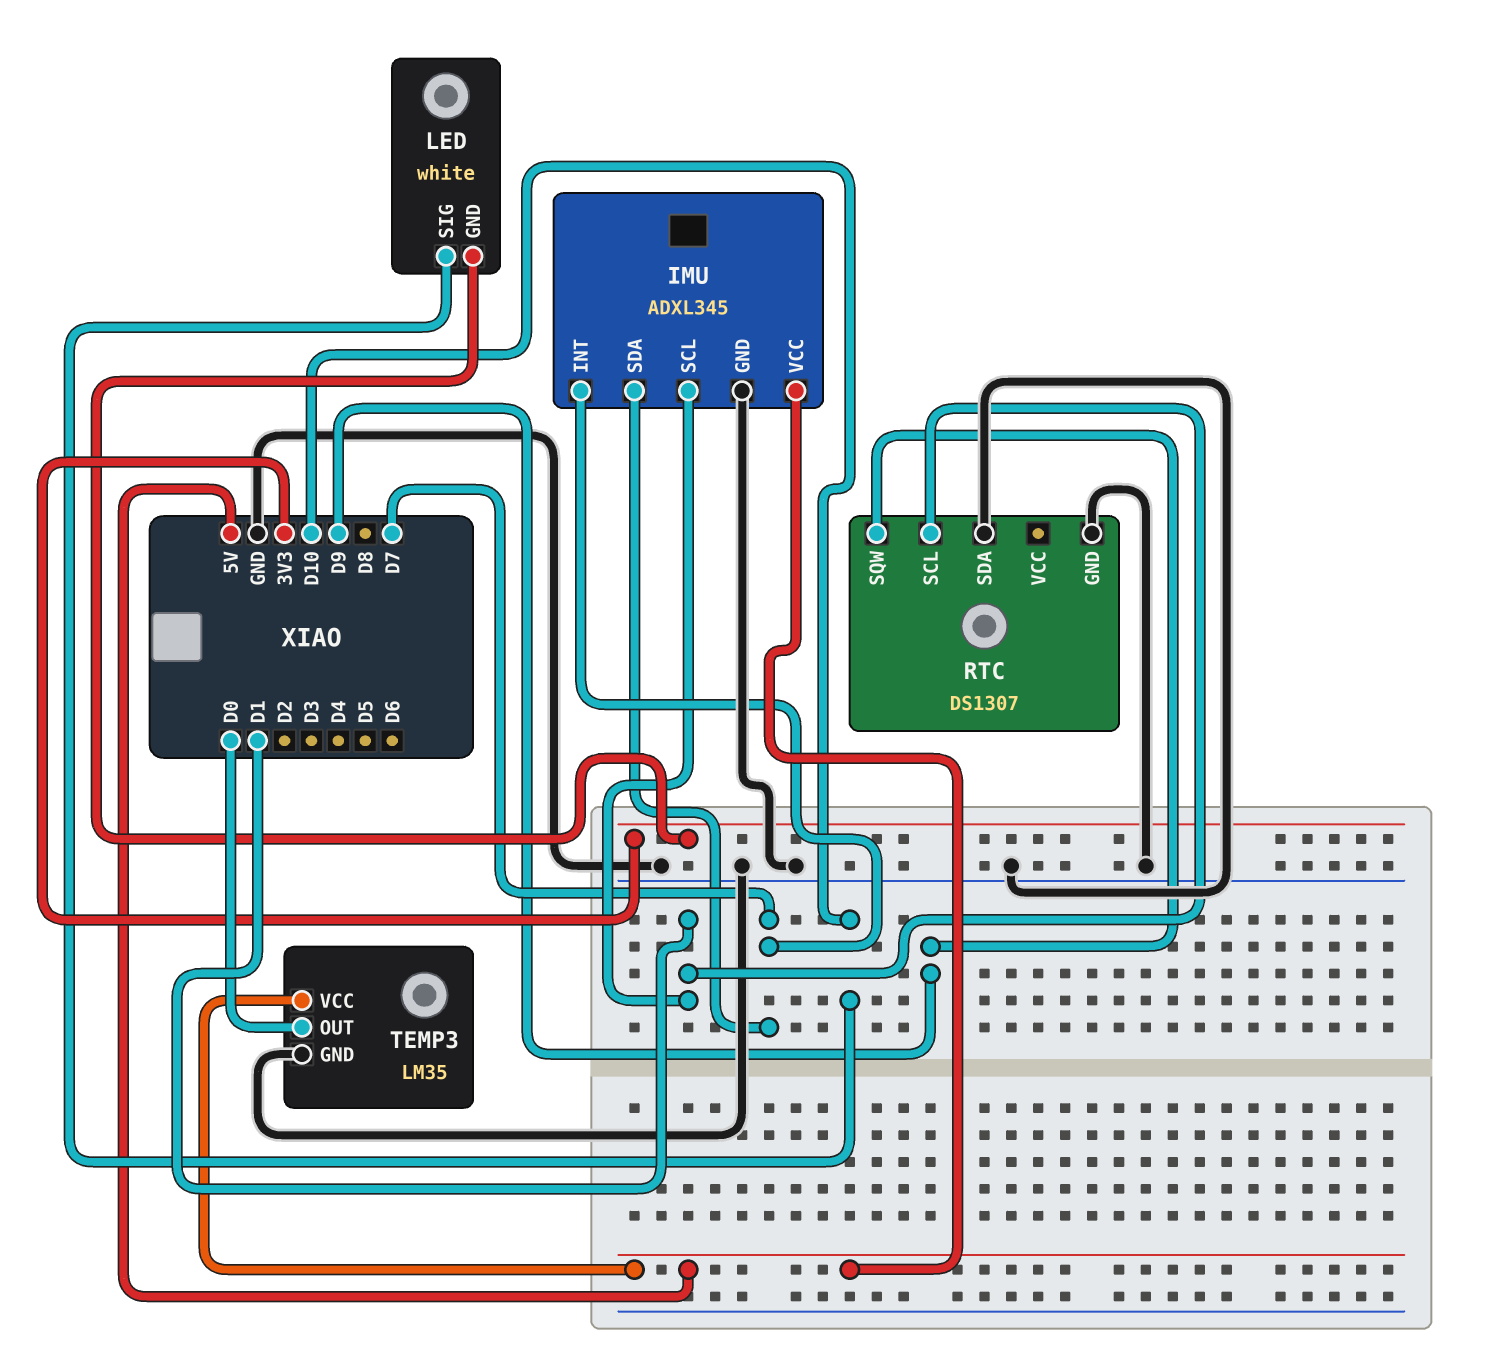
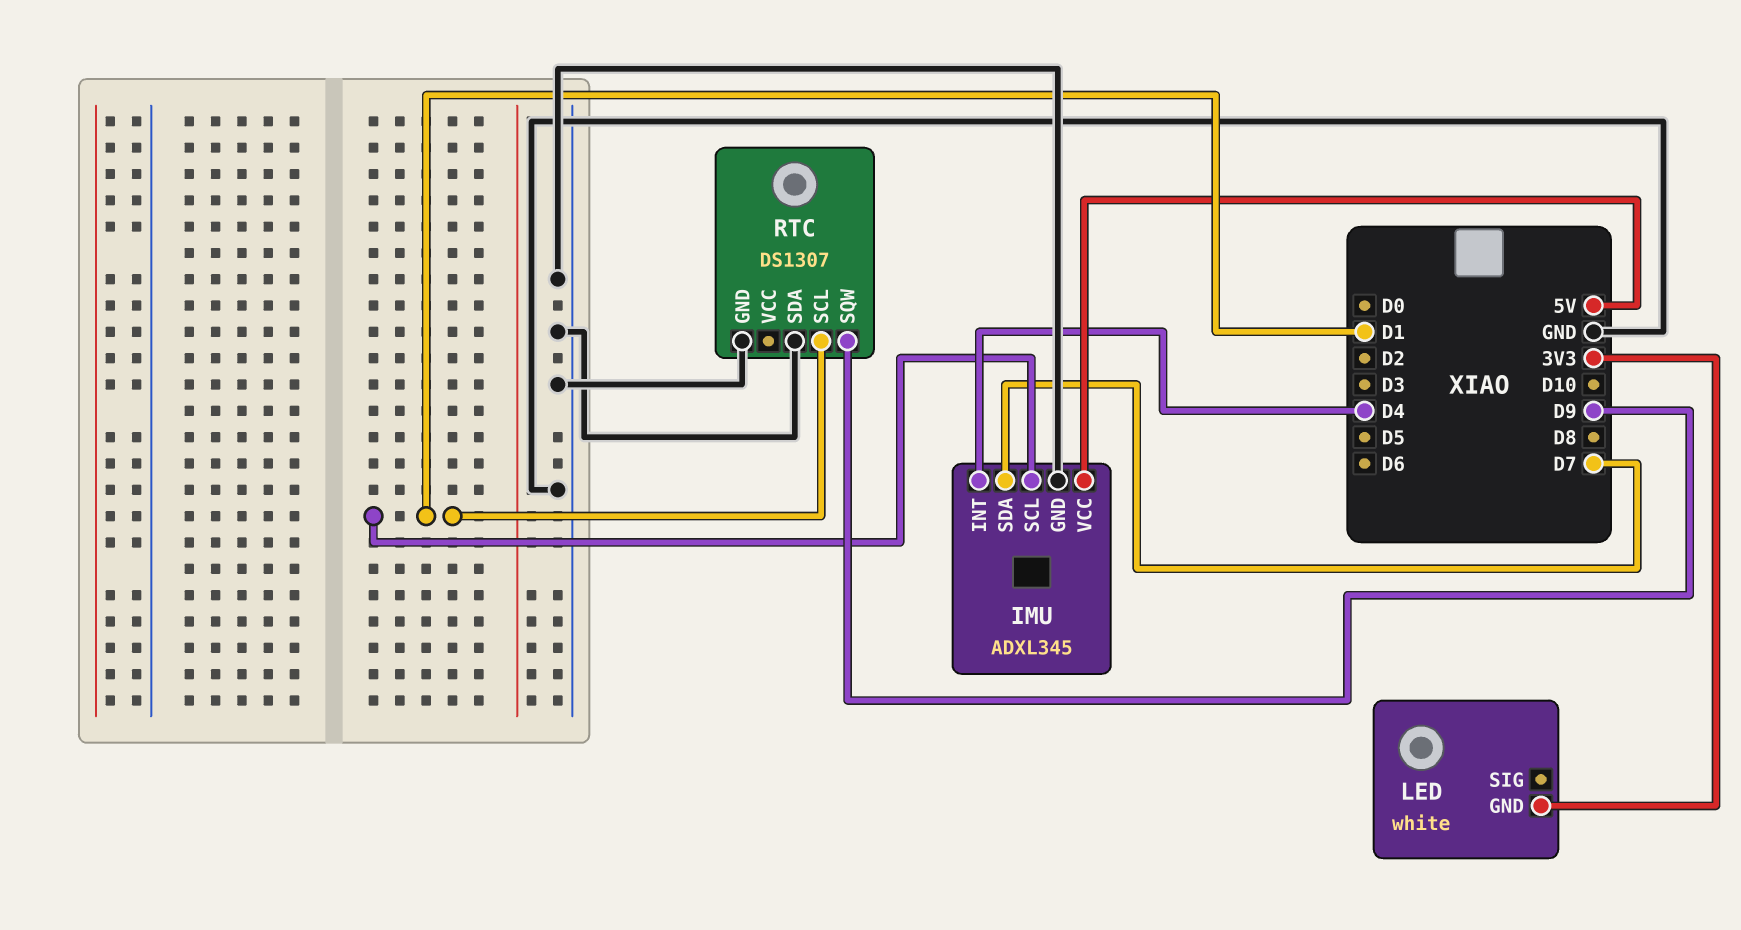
IMU pin INT: D7 -> D4
LED pin SIG: D10 -> none
TEMP3: LM35 -> none
TEMP3 pin GND: GND -> none
TEMP3 pin OUT: D0 -> none
TEMP3 pin VCC: 5V -> none

